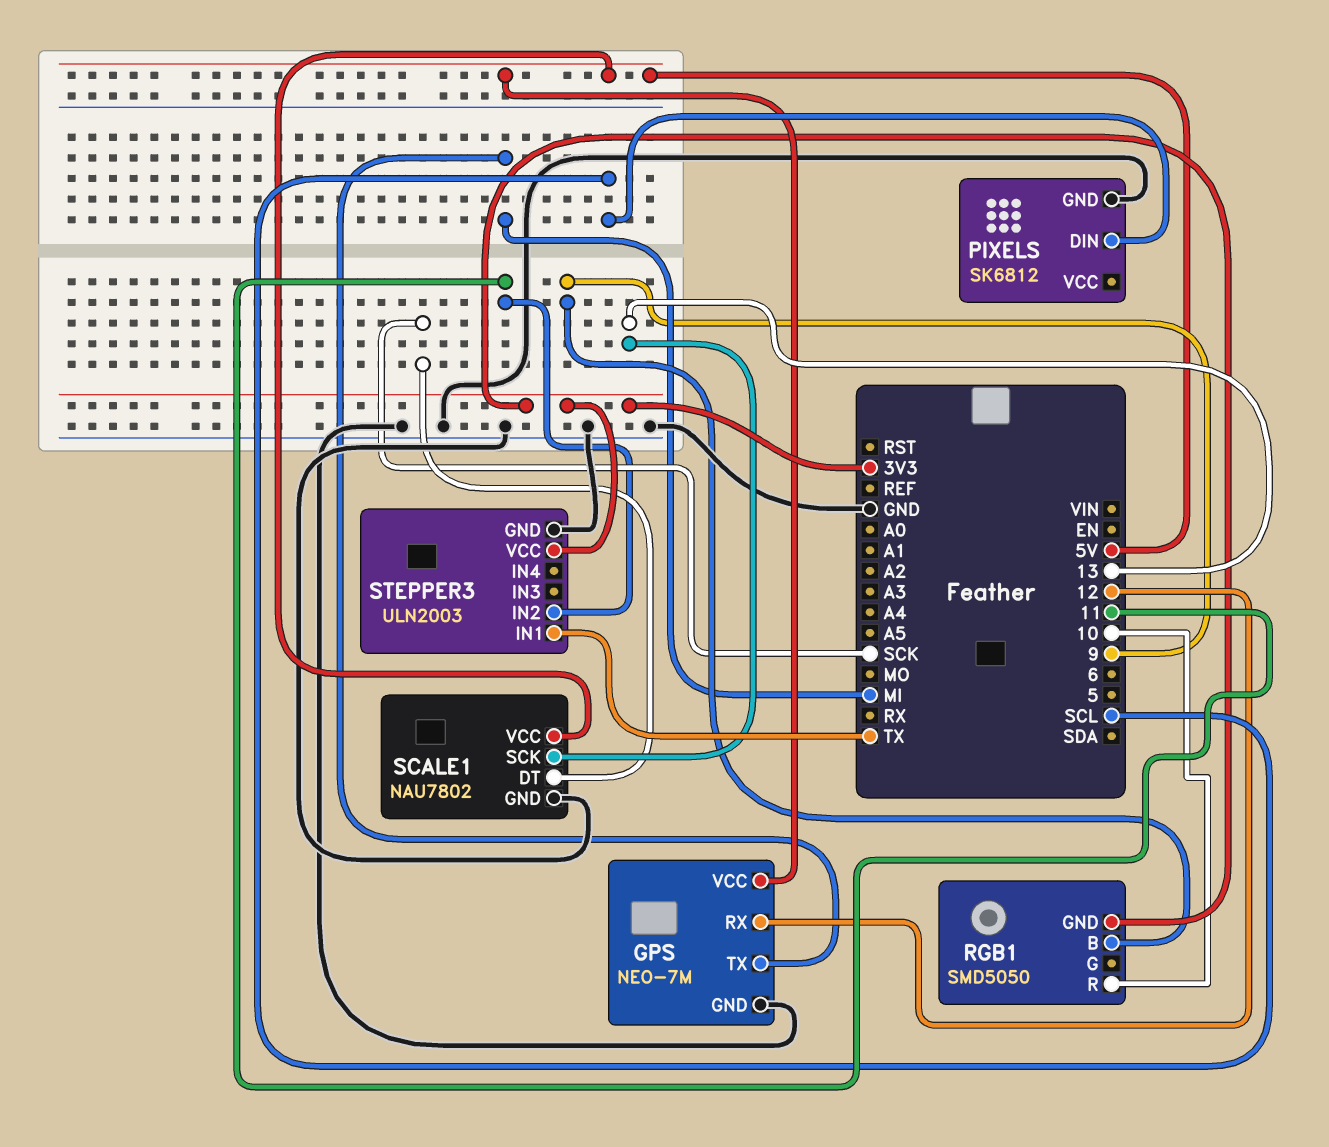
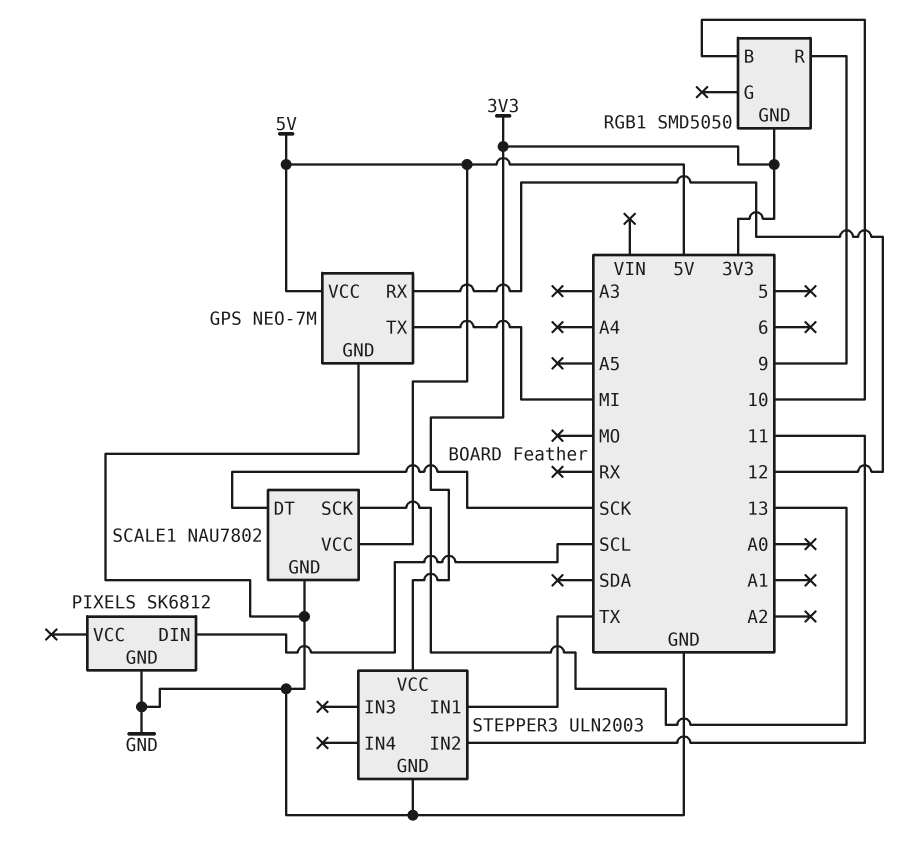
RGB1 pin B: 9 -> 10
RGB1 pin R: 10 -> 9

